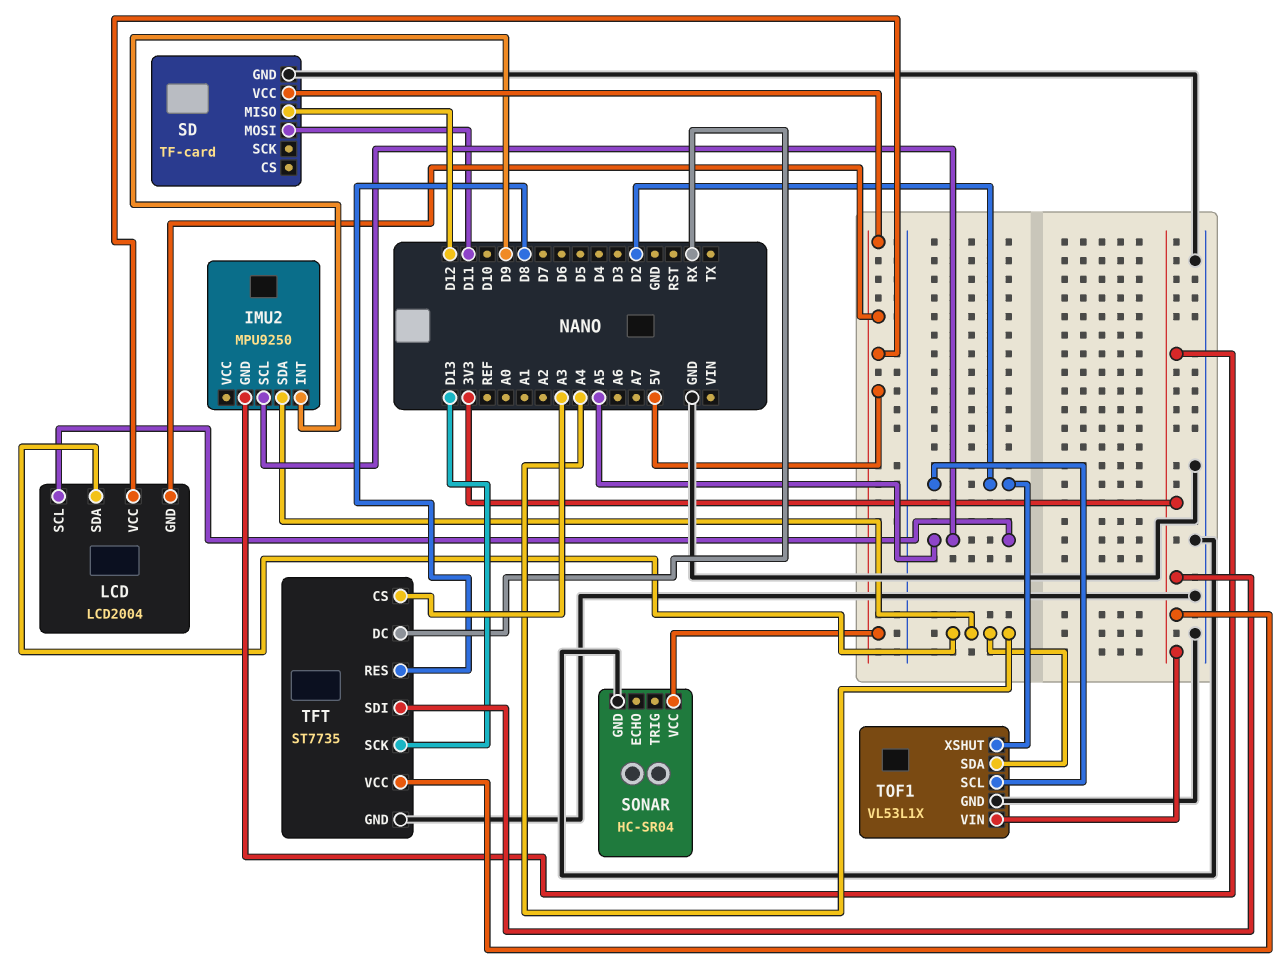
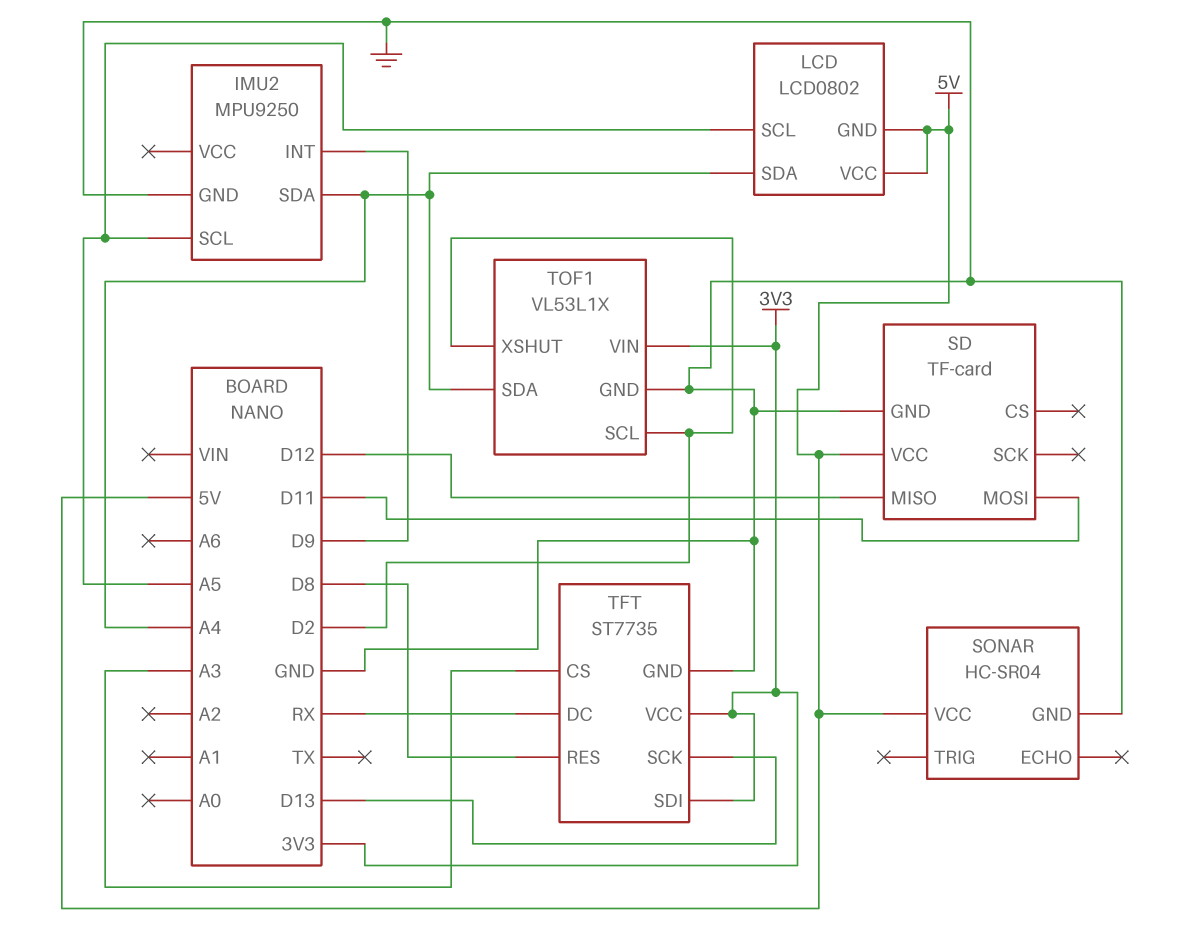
IMU2 pin GND: 3V3 -> GND
LCD: LCD2004 -> LCD0802

